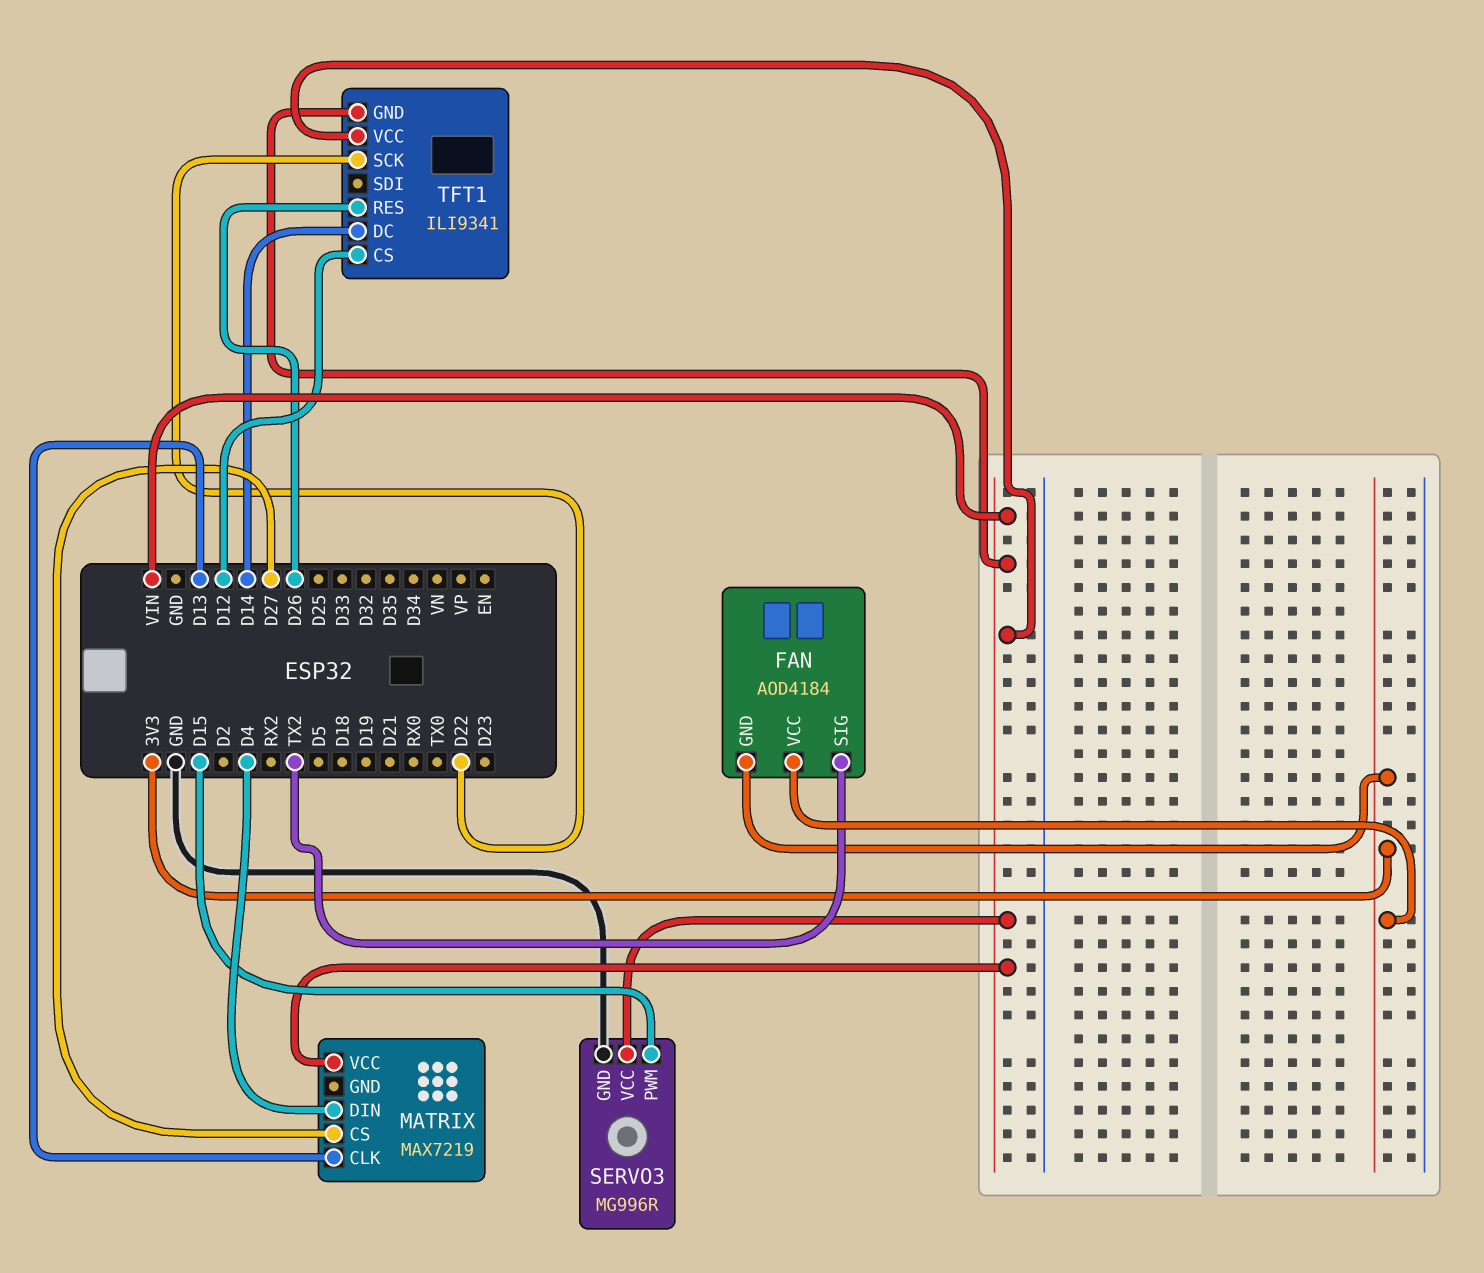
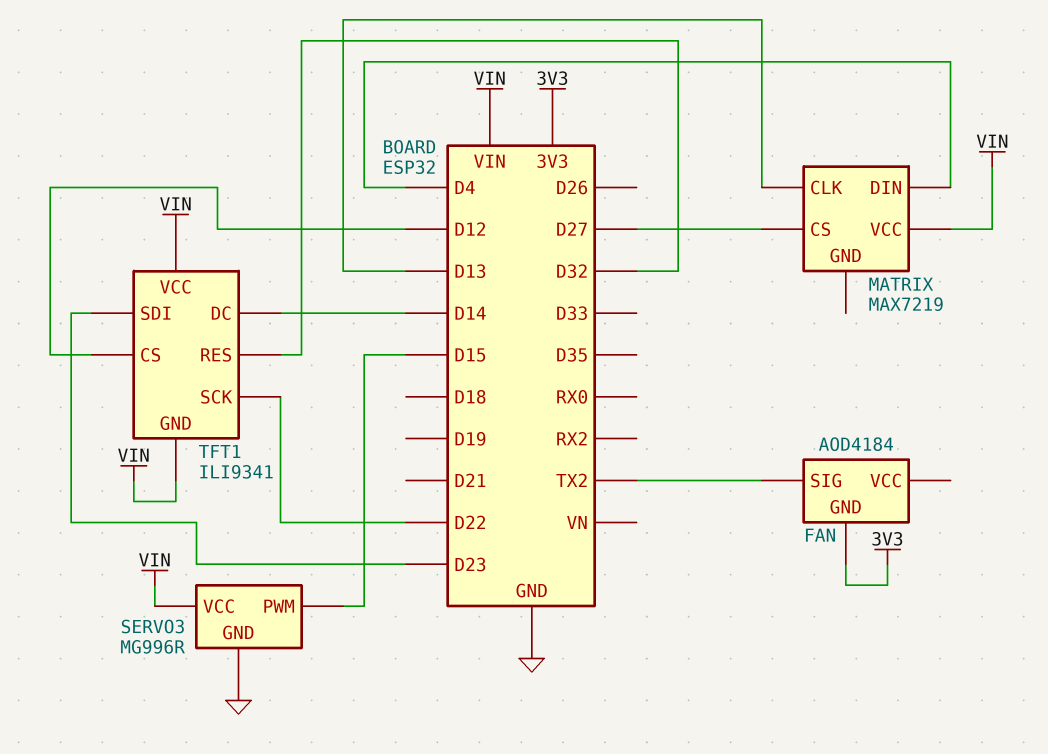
FAN pin VCC: 3V3 -> none
TFT1 pin RES: D26 -> D32
TFT1 pin SDI: none -> D23

